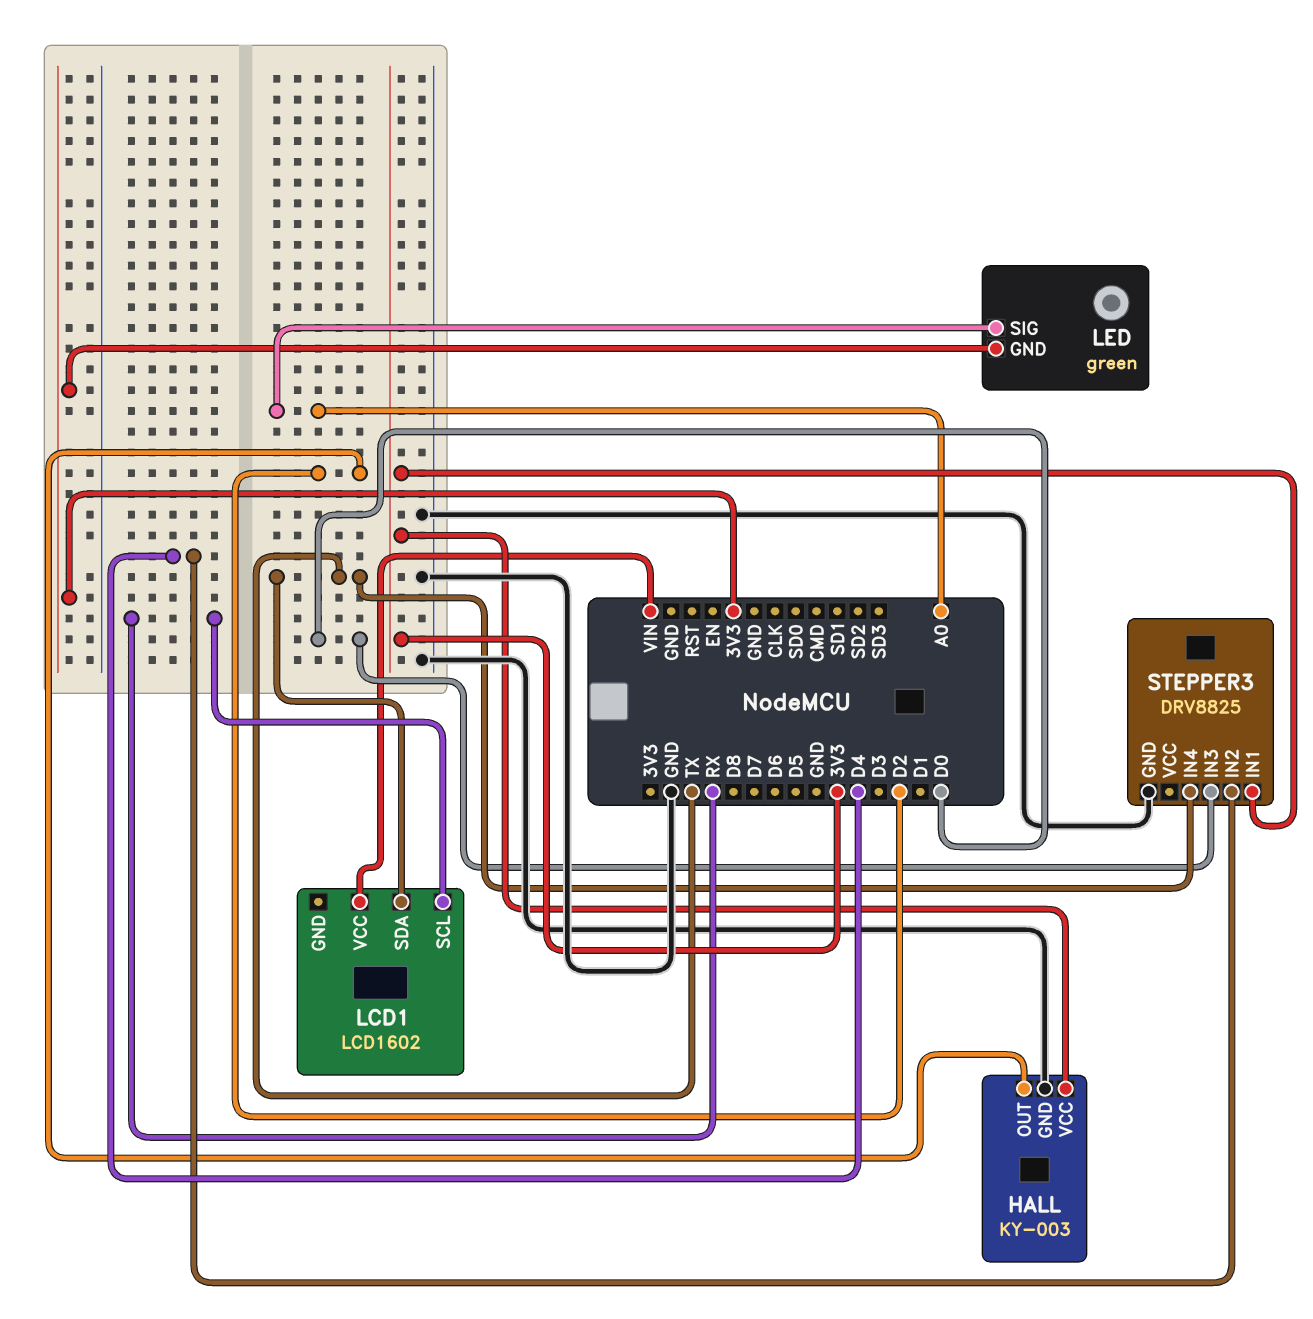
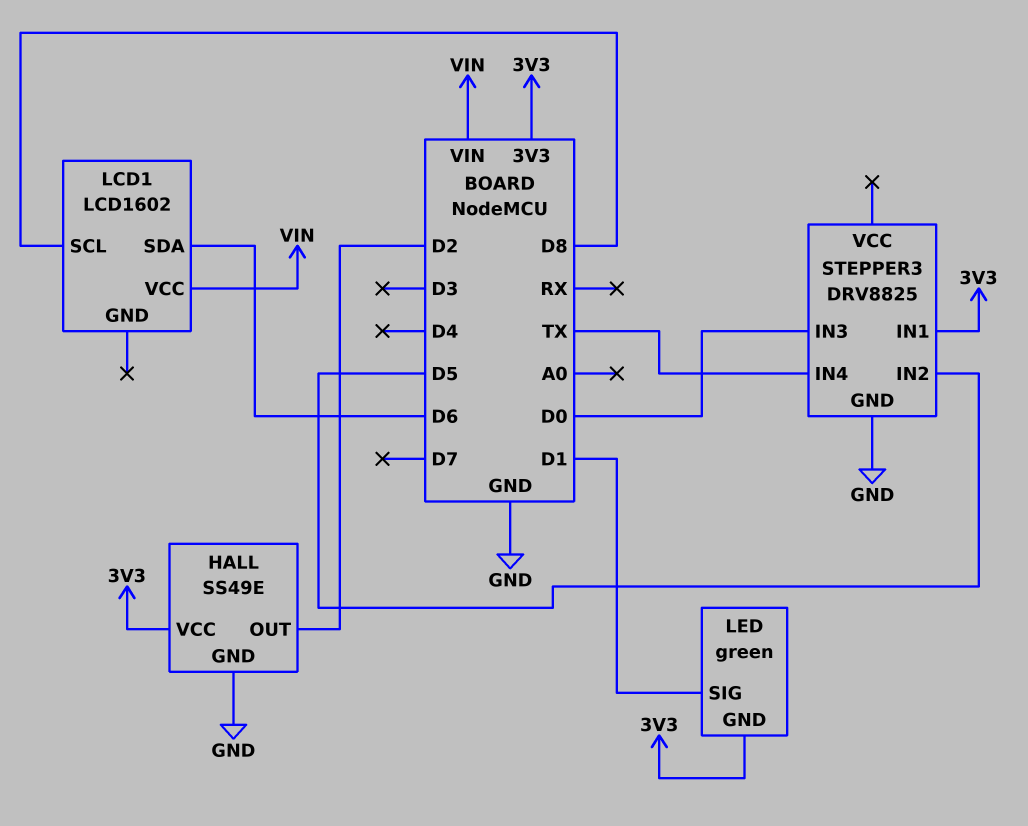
HALL: KY-003 -> SS49E
LCD1 pin SCL: RX -> D8
LCD1 pin SDA: TX -> D6
LED pin SIG: A0 -> D1
STEPPER3 pin IN2: D4 -> D5

